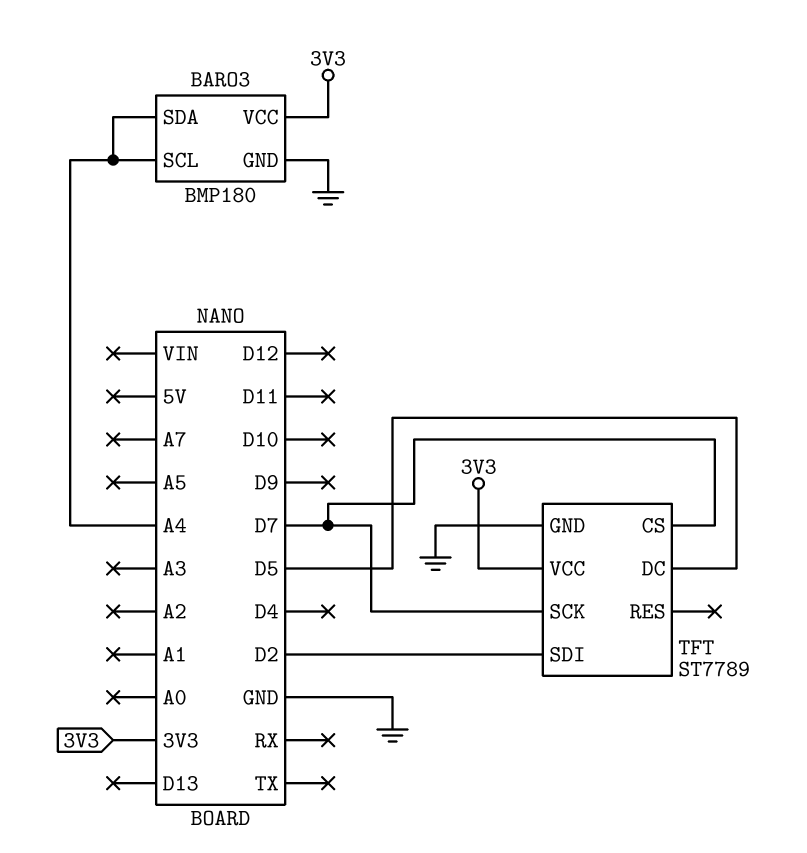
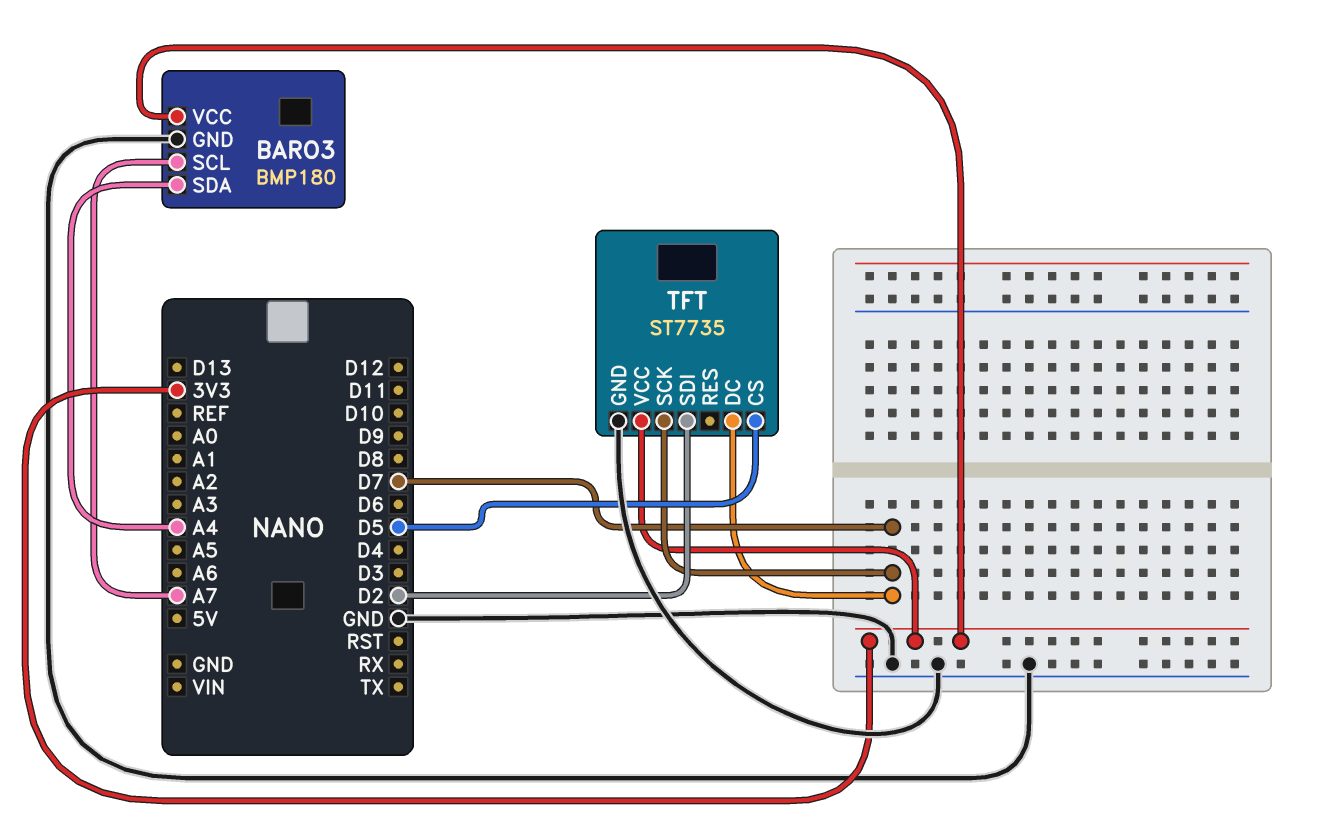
BARO3 pin SCL: A4 -> A7
TFT: ST7789 -> ST7735
TFT pin CS: D7 -> D5
TFT pin DC: D5 -> D7

